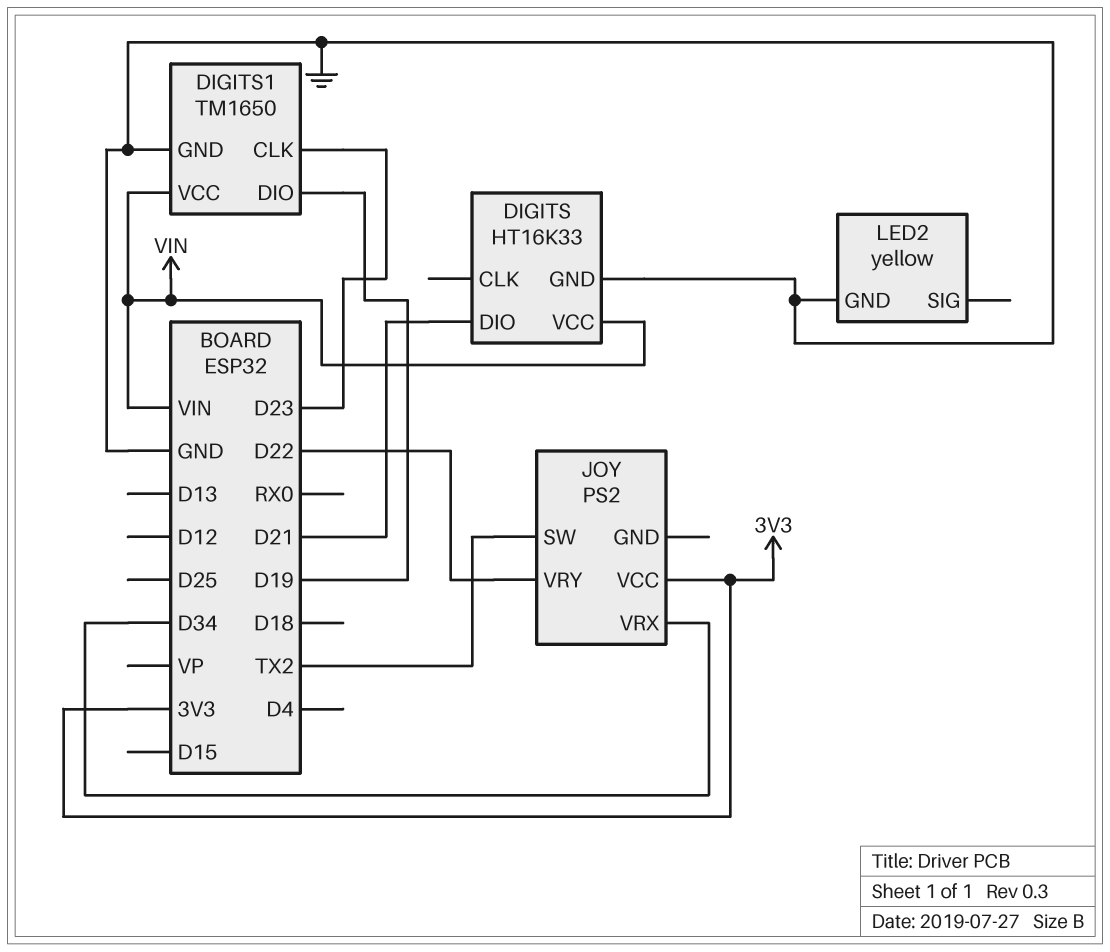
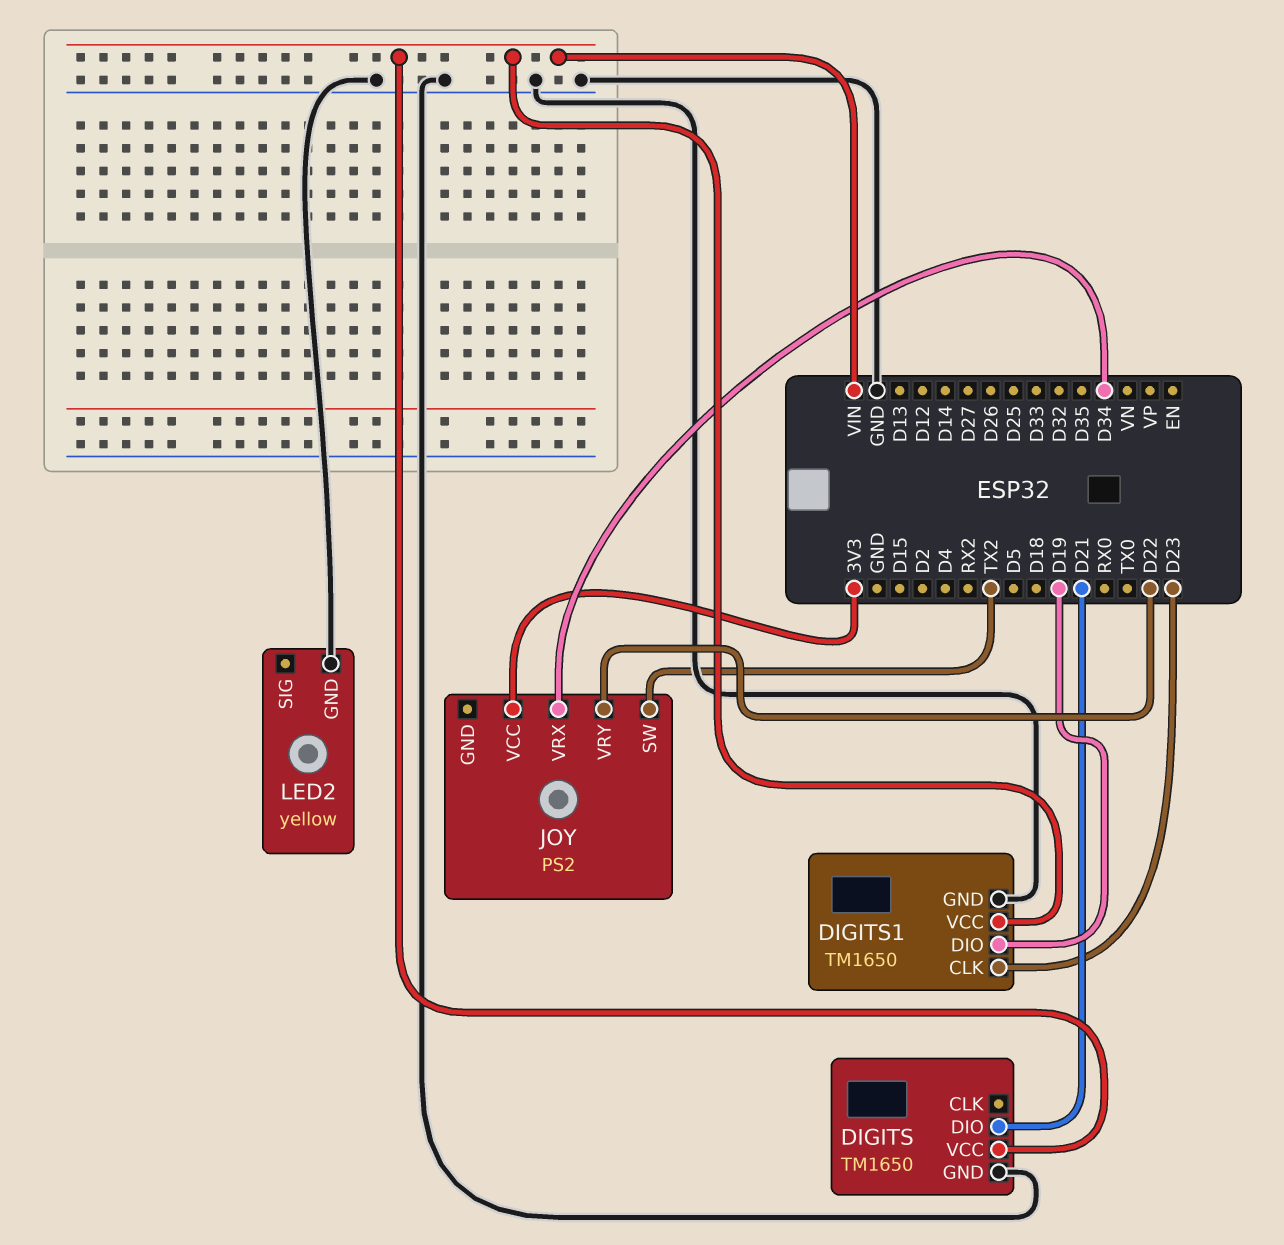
DIGITS: HT16K33 -> TM1650

